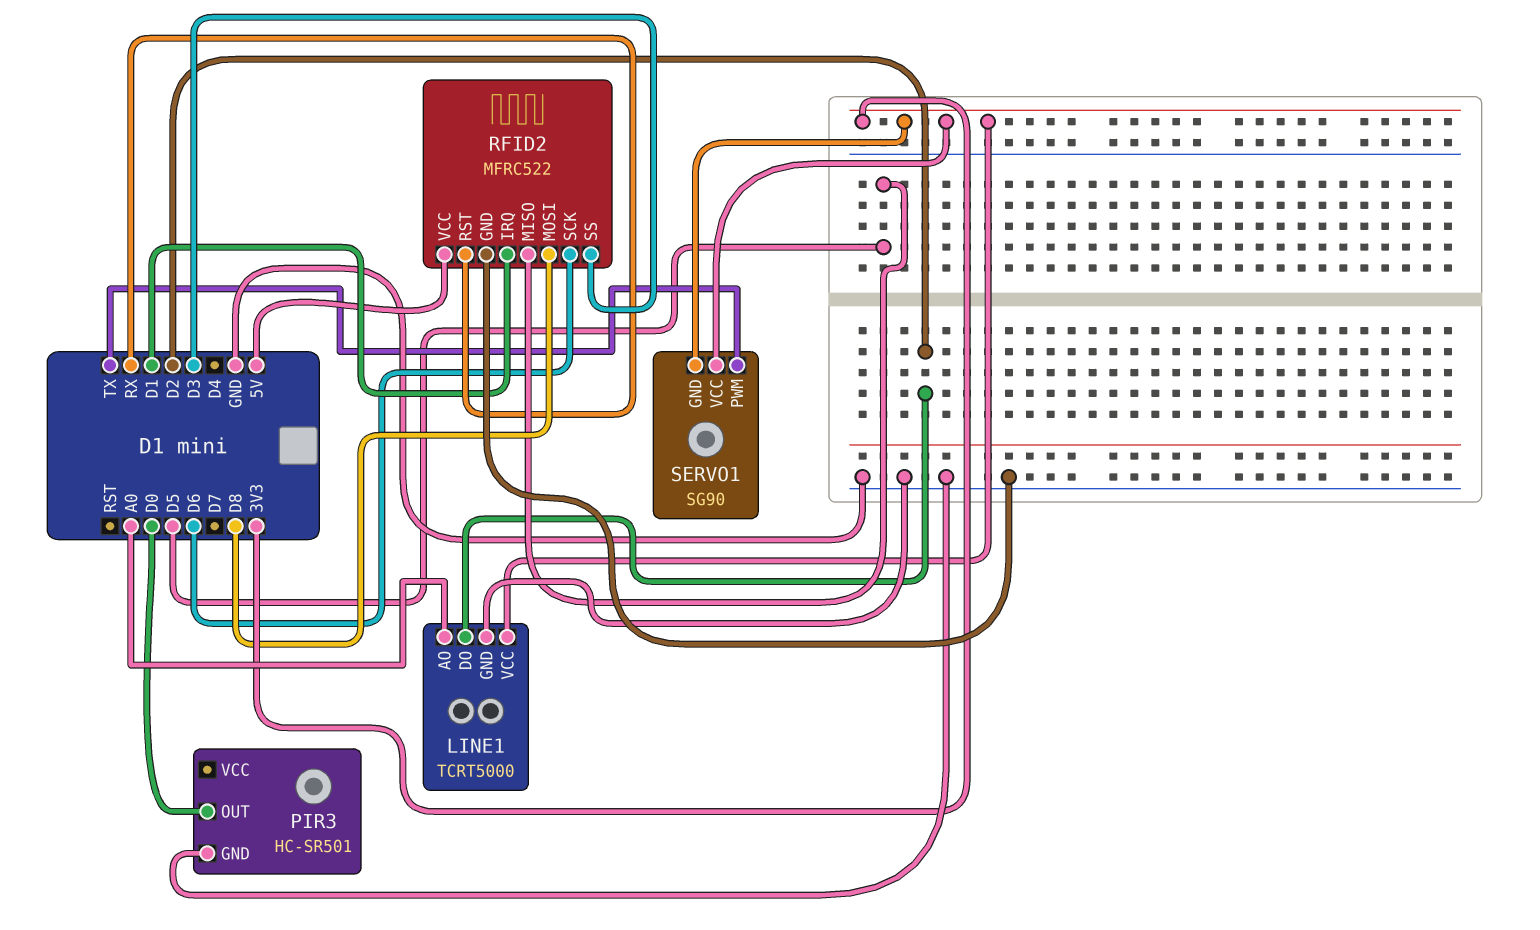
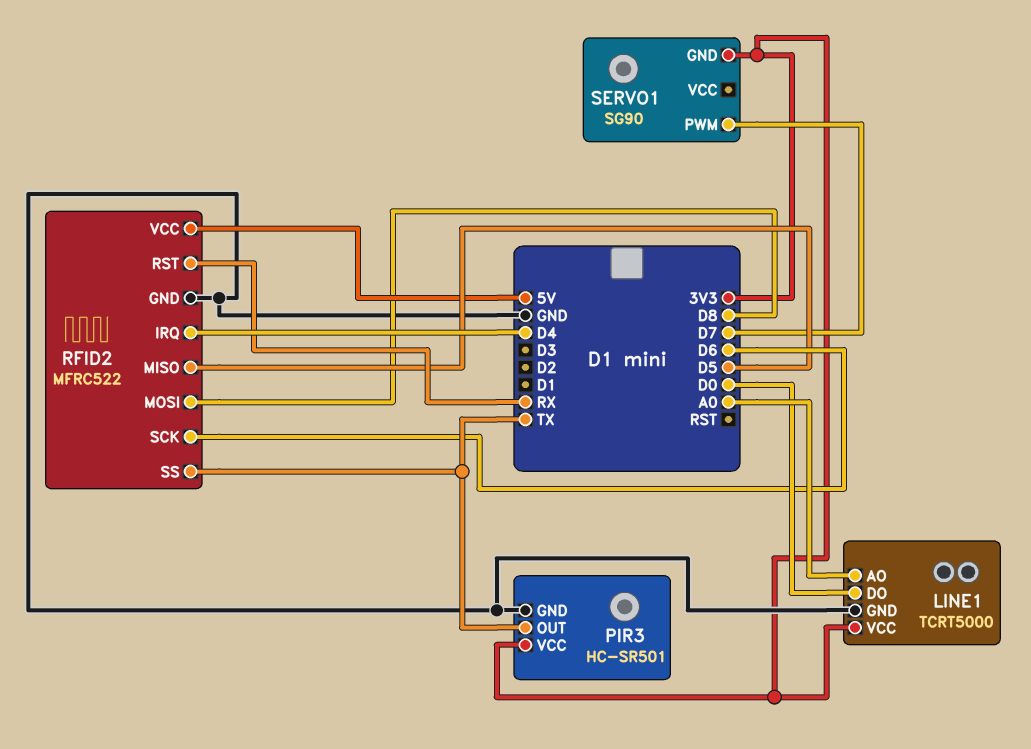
LINE1 pin DO: D2 -> D0
PIR3 pin OUT: D0 -> TX
PIR3 pin VCC: none -> 3V3
RFID2 pin IRQ: D1 -> D4
RFID2 pin SS: D3 -> TX
SERVO1 pin PWM: TX -> D7
SERVO1 pin VCC: 3V3 -> none

